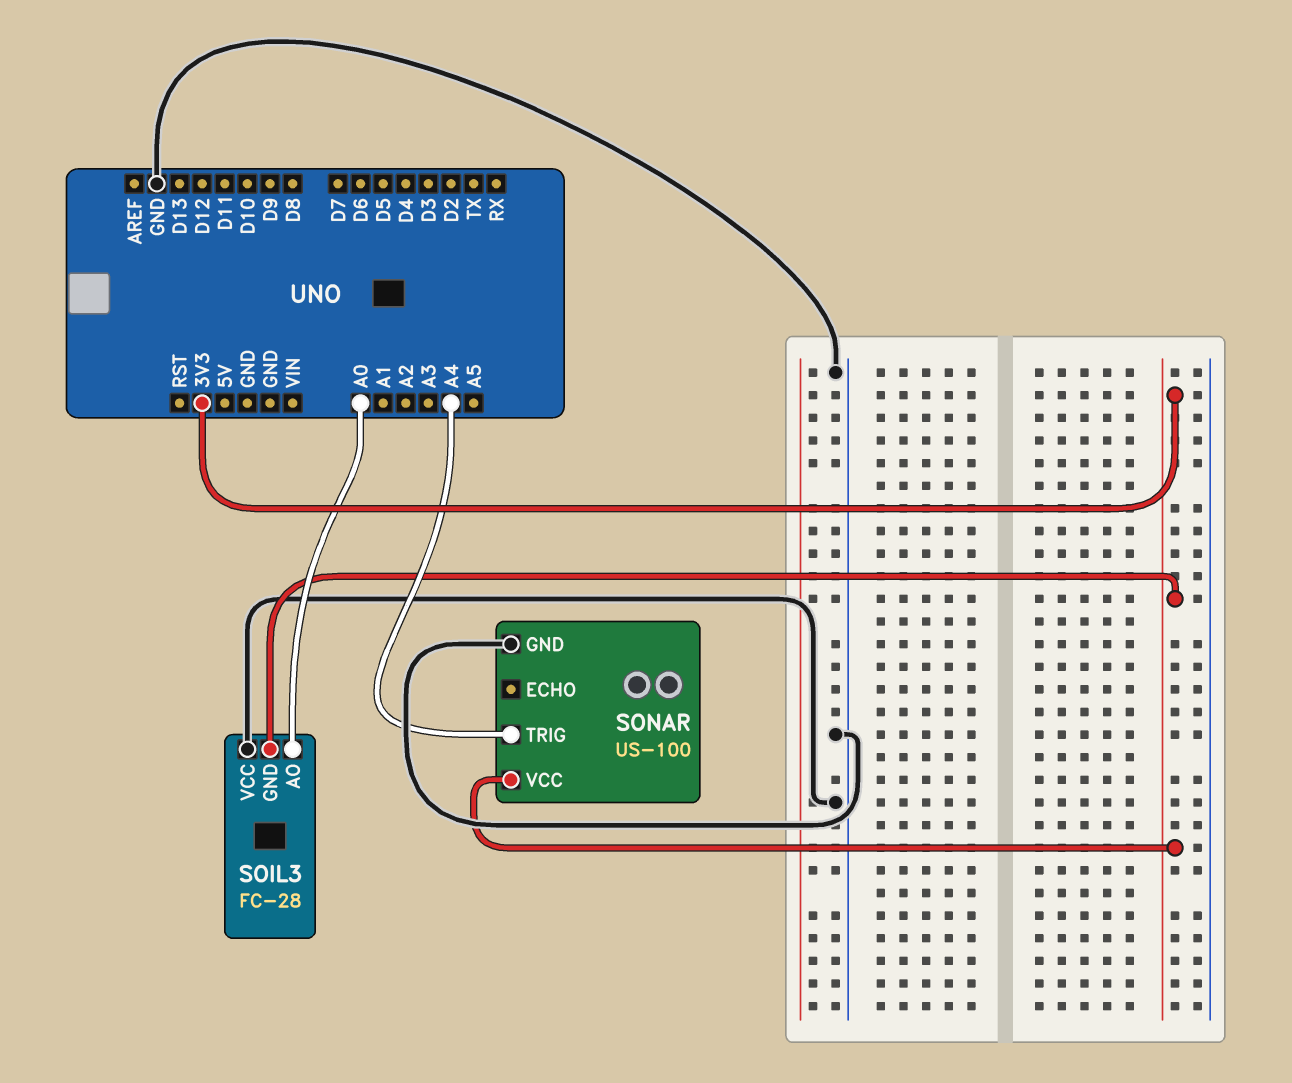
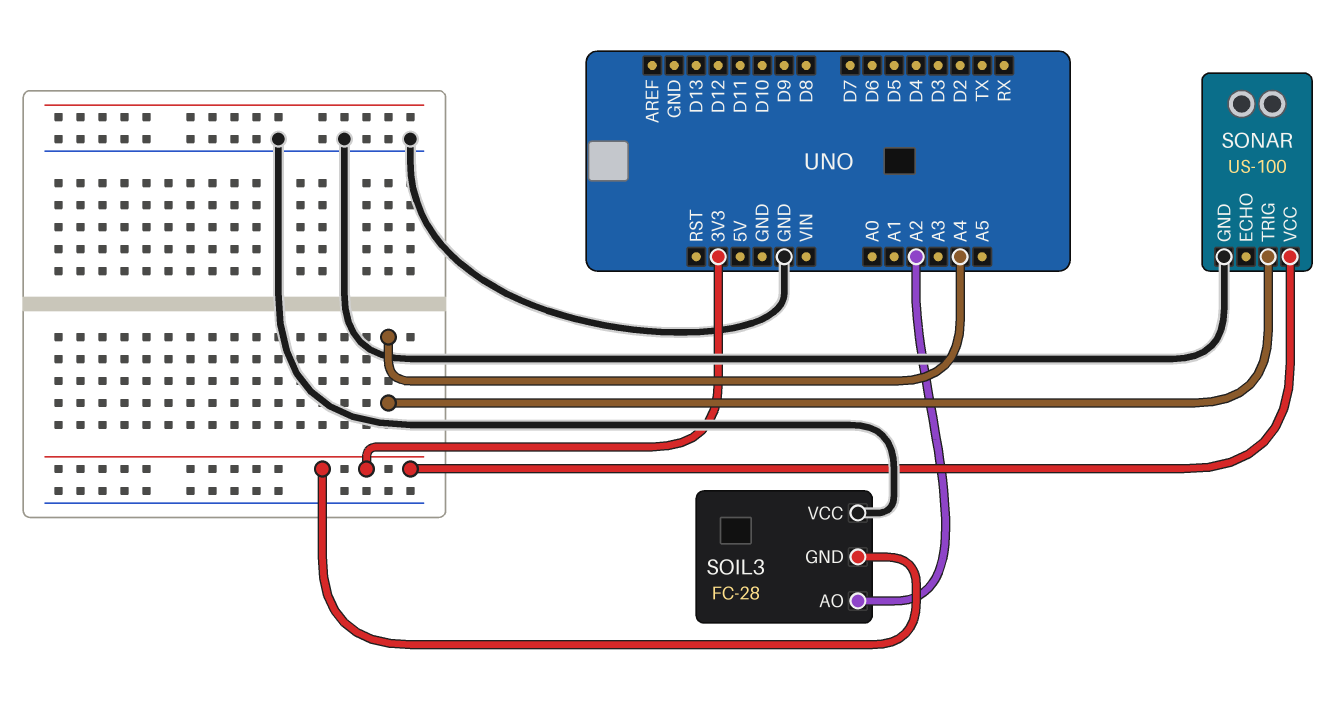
SOIL3 pin AO: A0 -> A2

